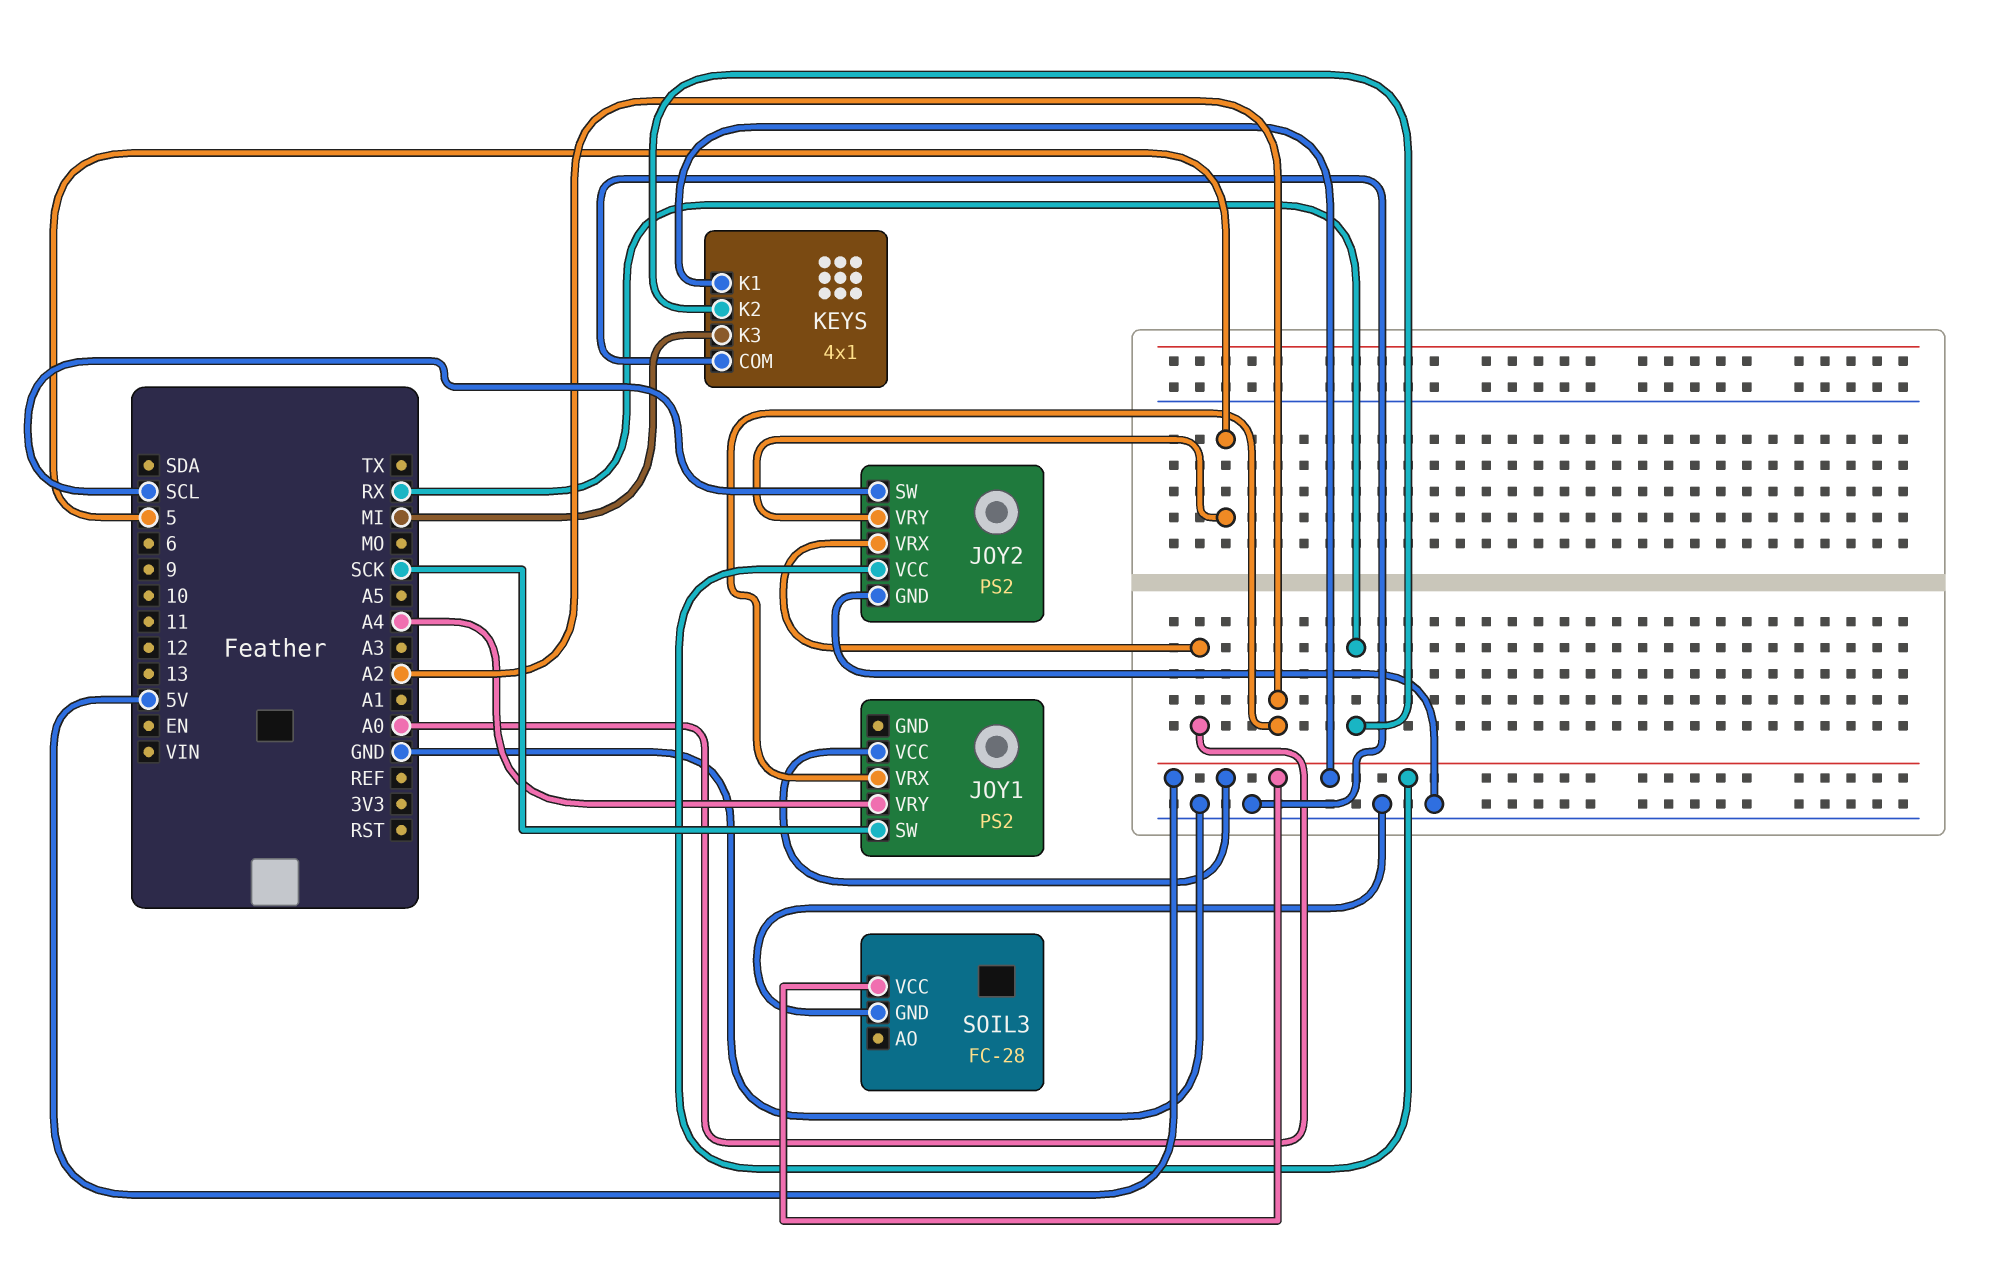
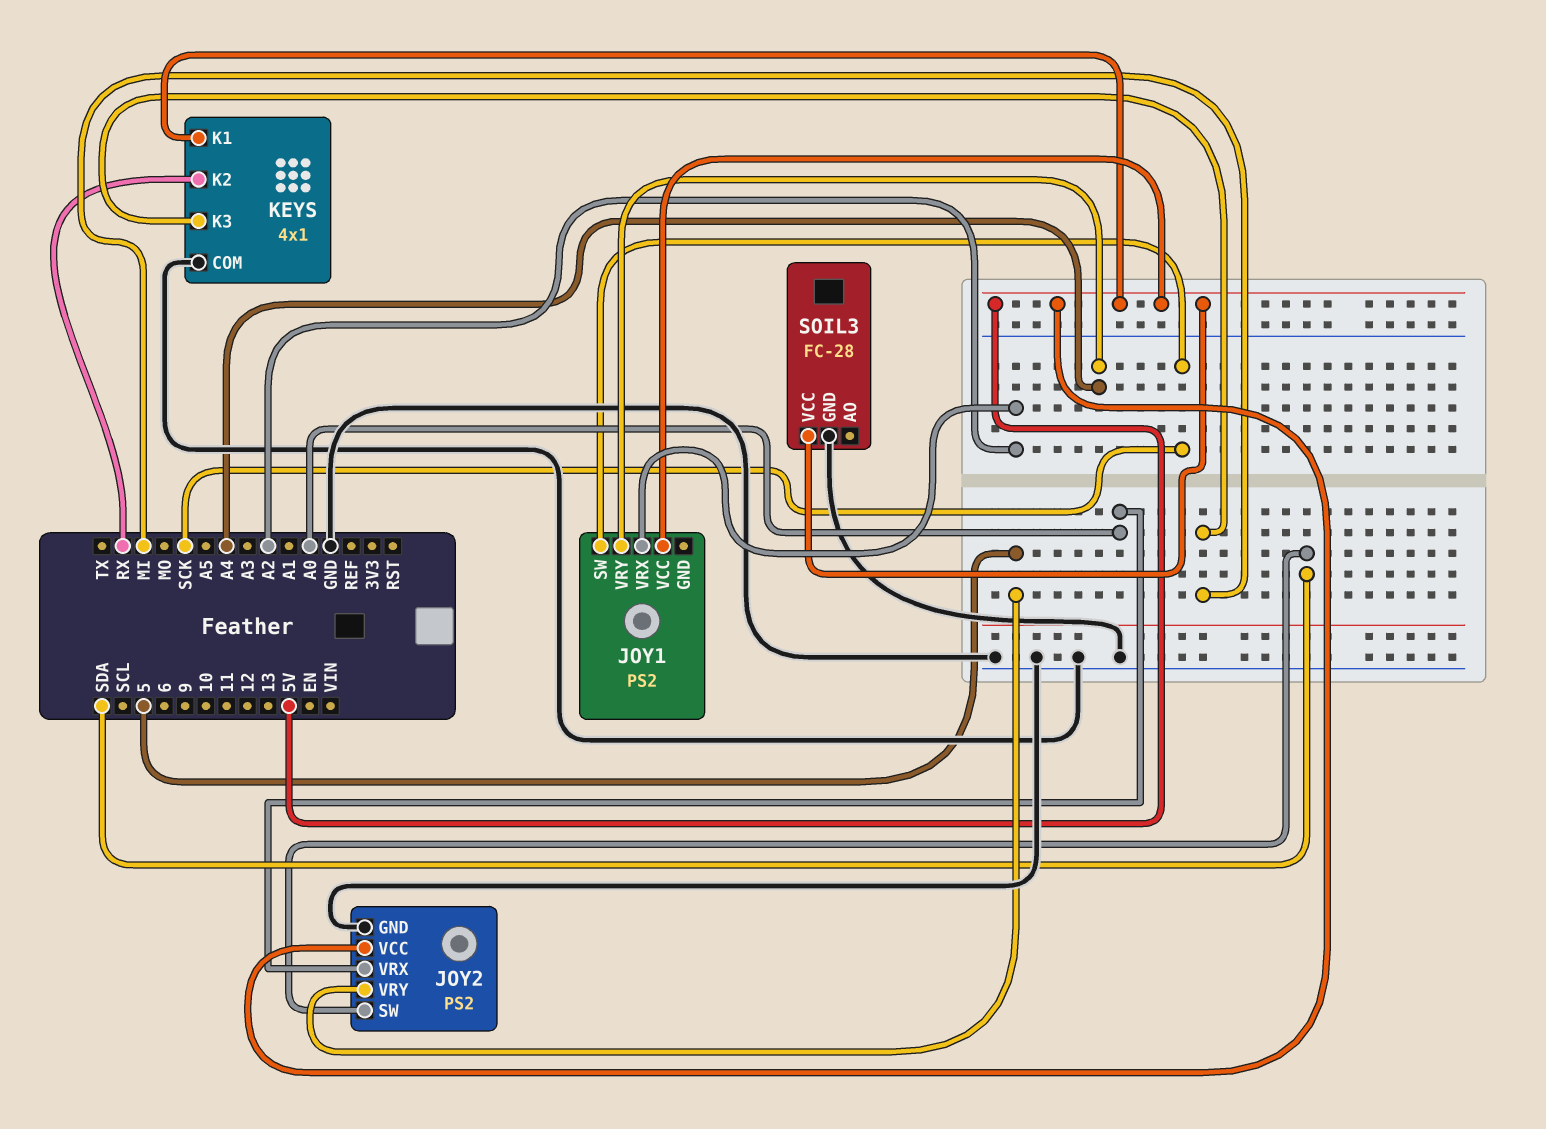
JOY2 pin SW: SCL -> SDA

